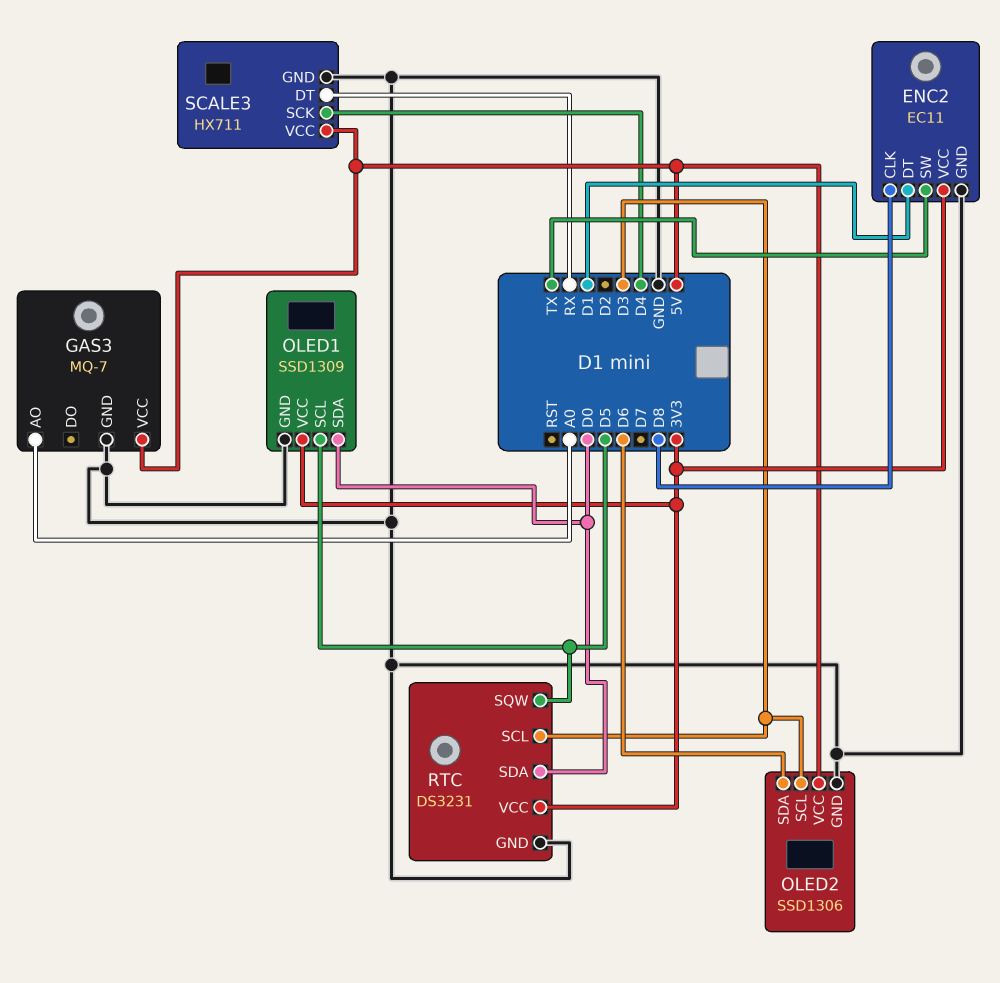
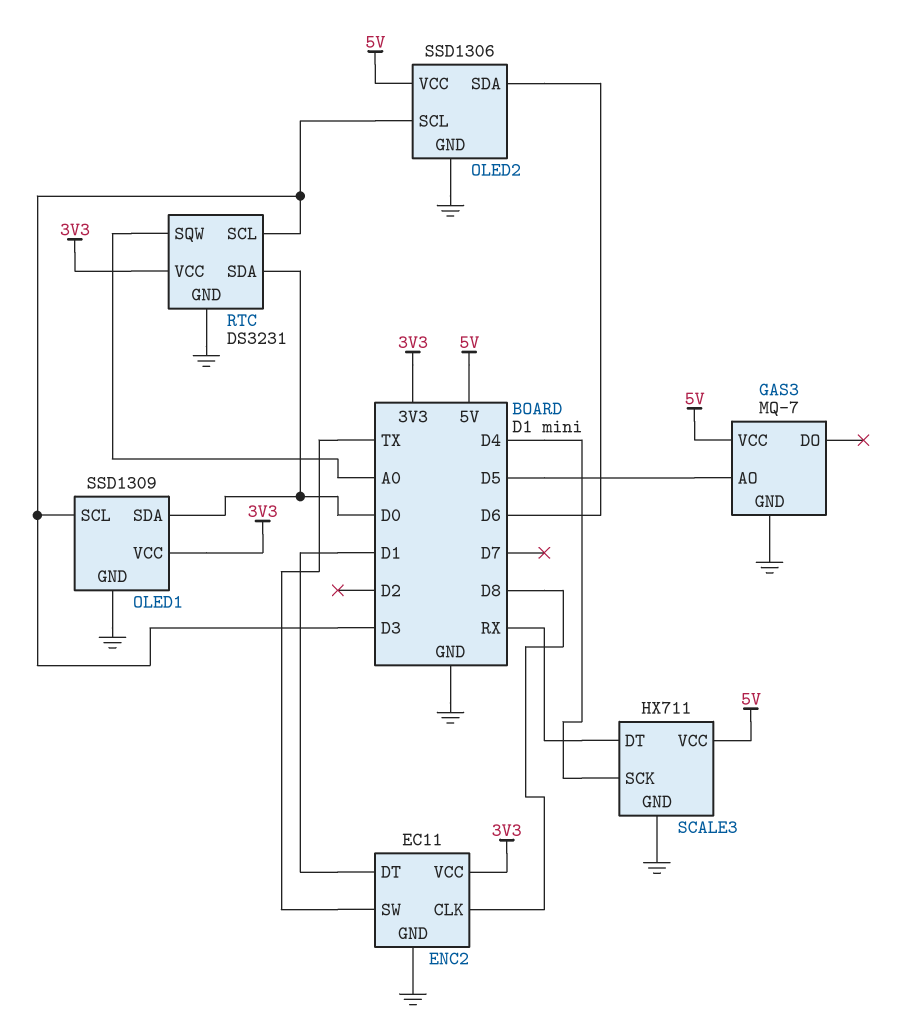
GAS3 pin AO: A0 -> D5
OLED1 pin SCL: D5 -> D3
RTC pin SQW: D5 -> A0

